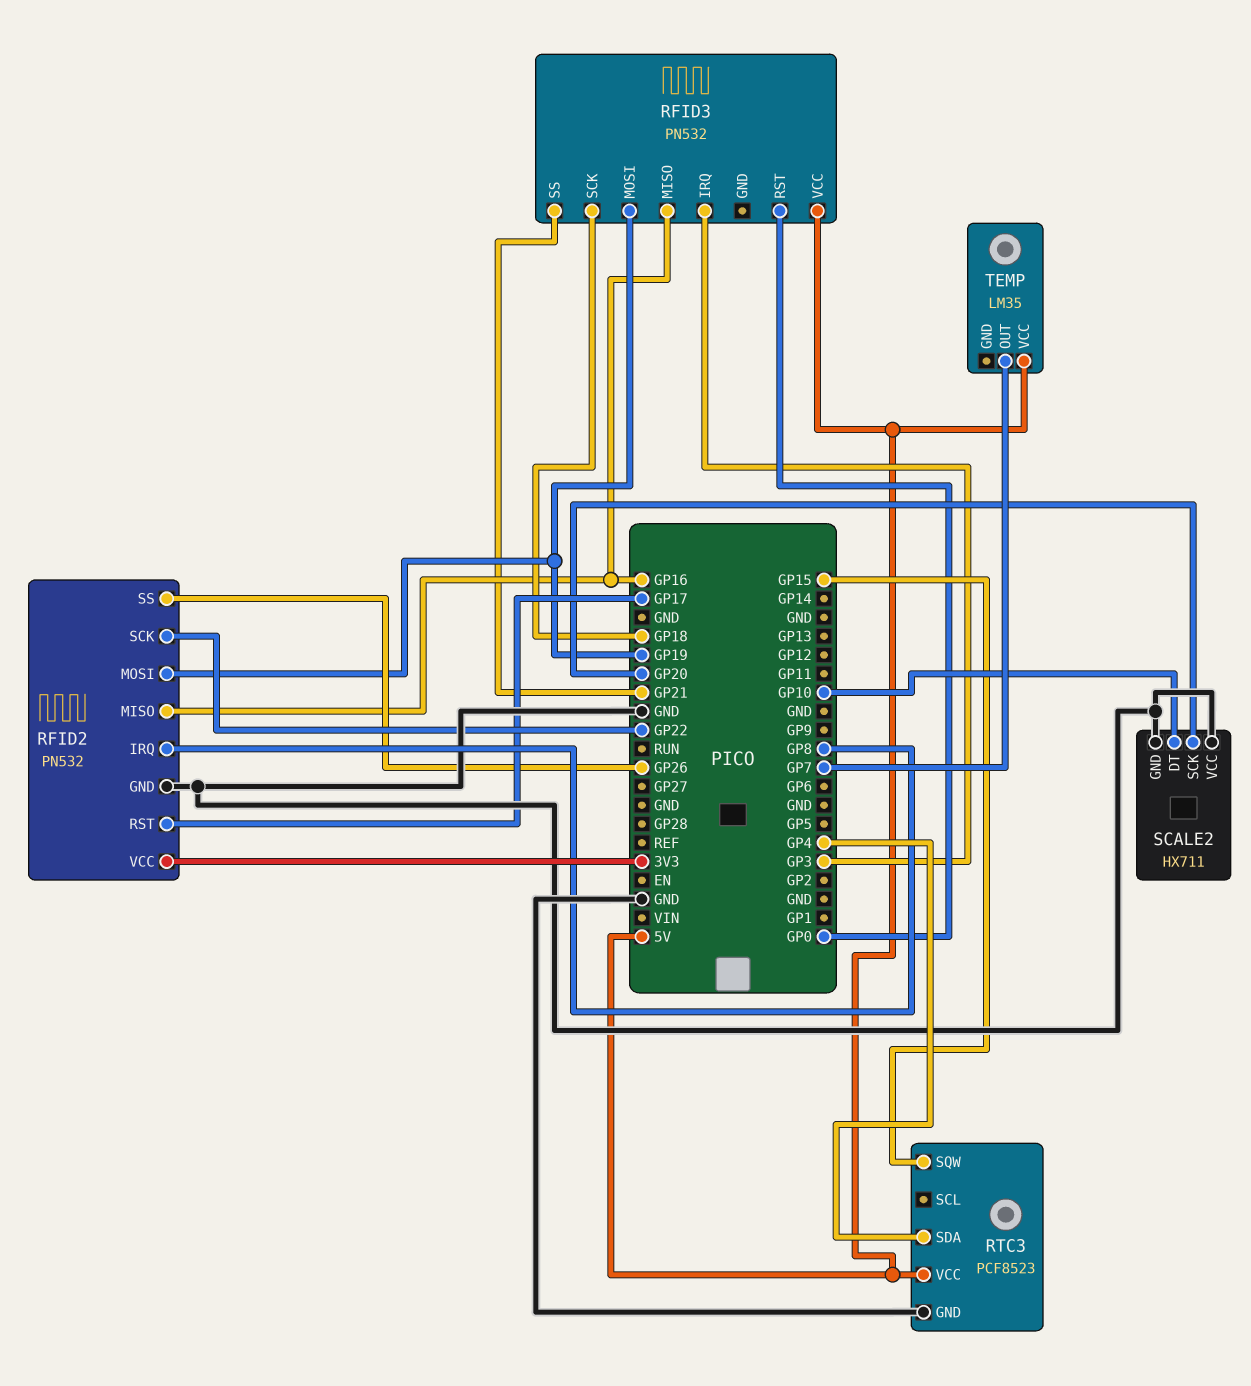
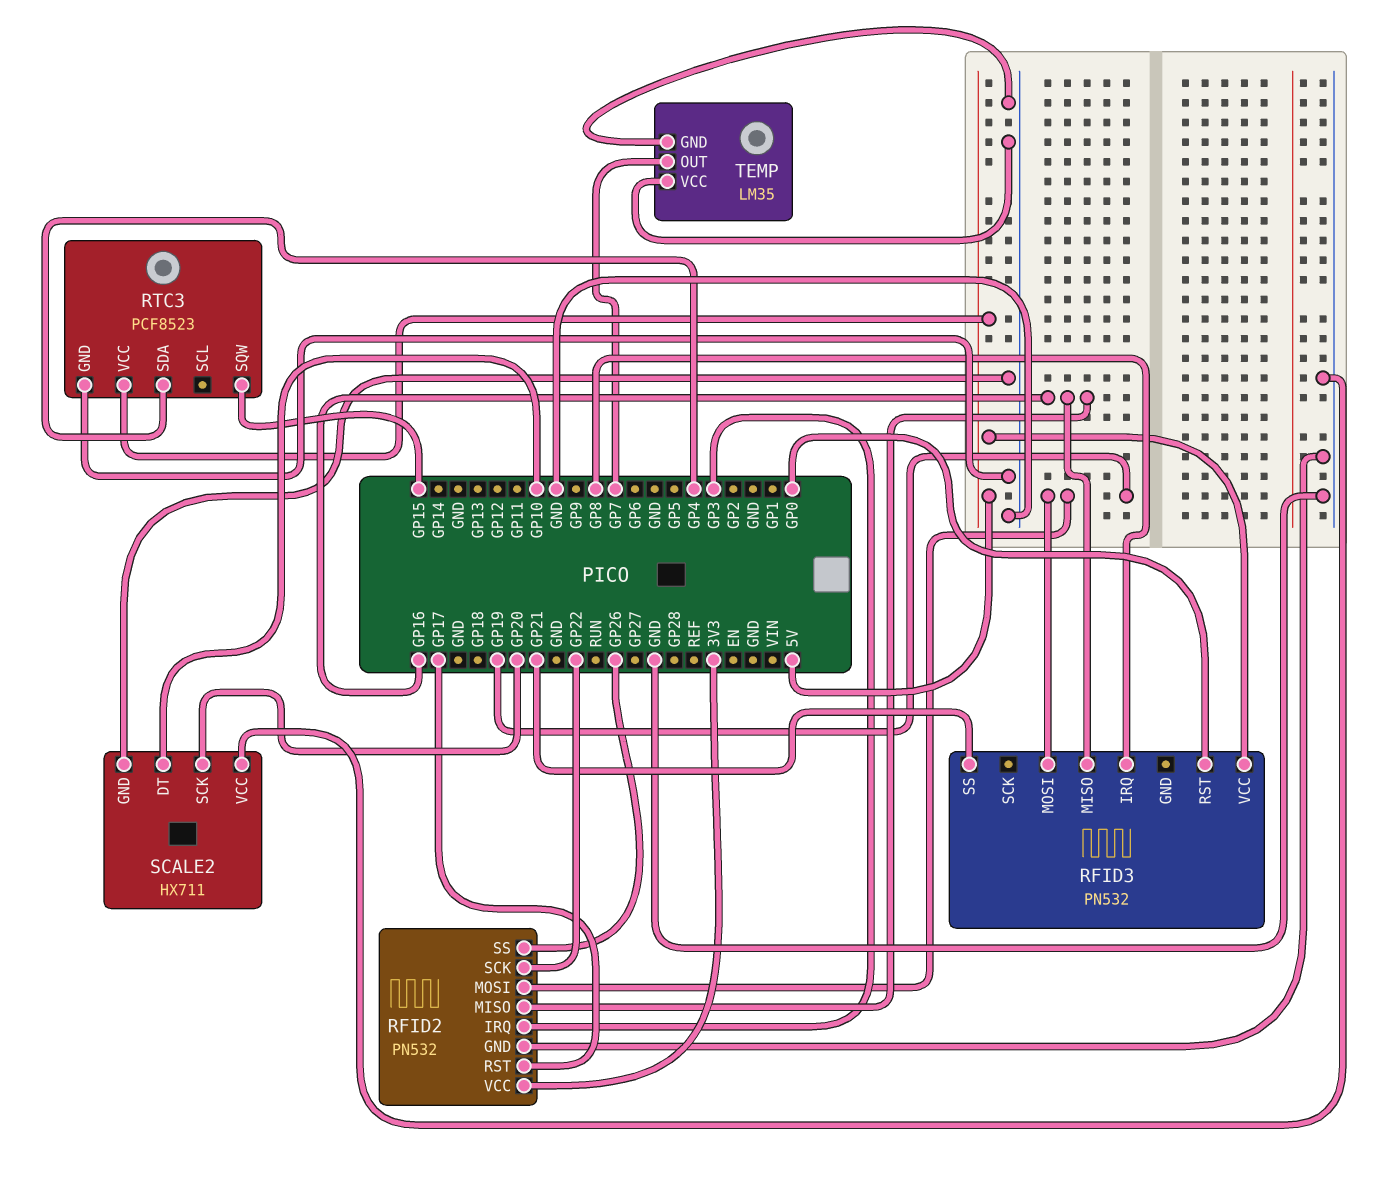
RFID2 pin IRQ: GP8 -> GP3
RFID3 pin IRQ: GP3 -> GP8
RFID3 pin SCK: GP18 -> none
TEMP pin GND: none -> GND
TEMP pin VCC: 5V -> GND

